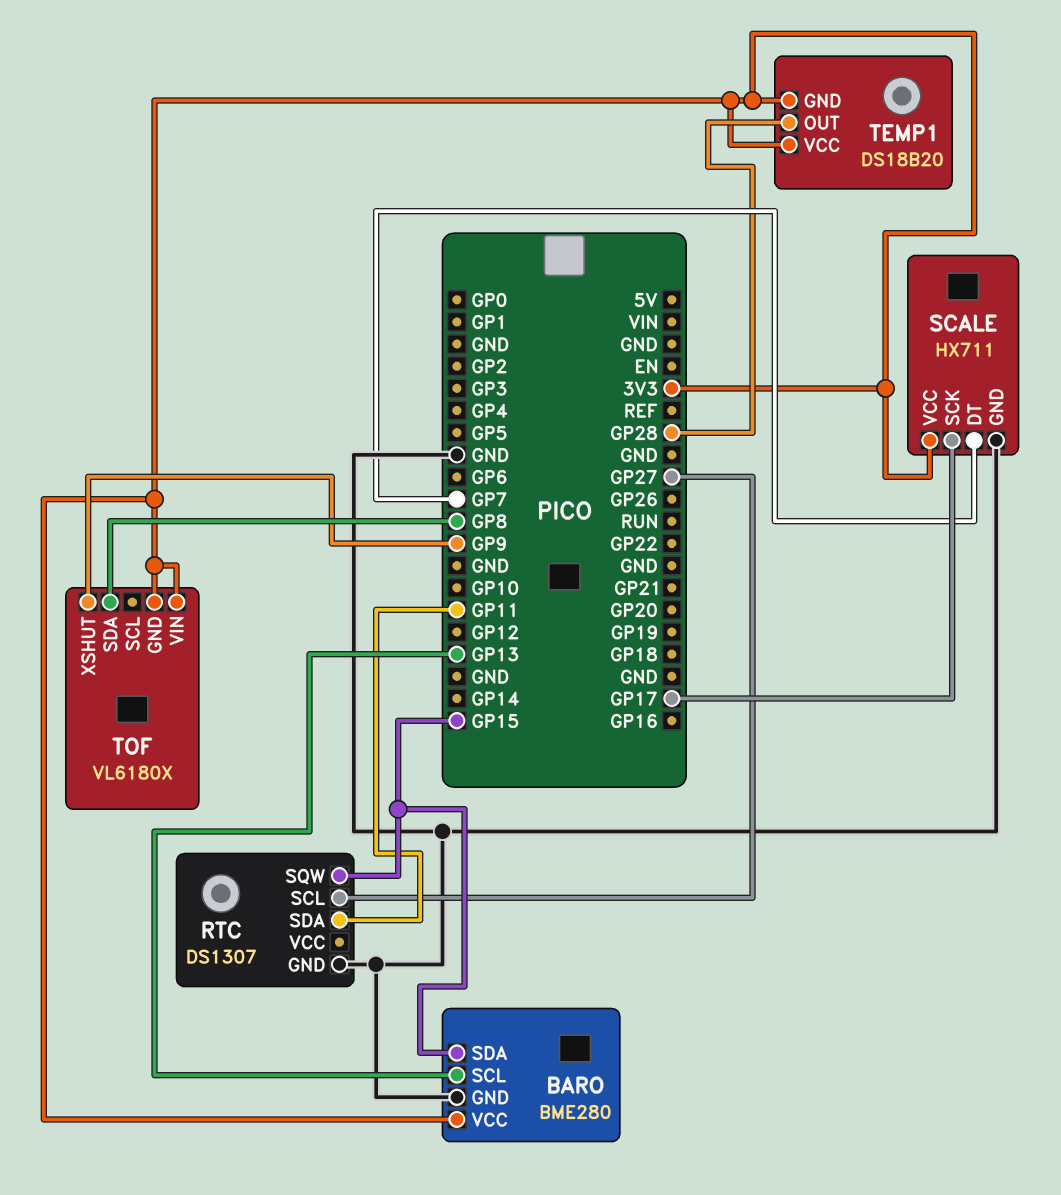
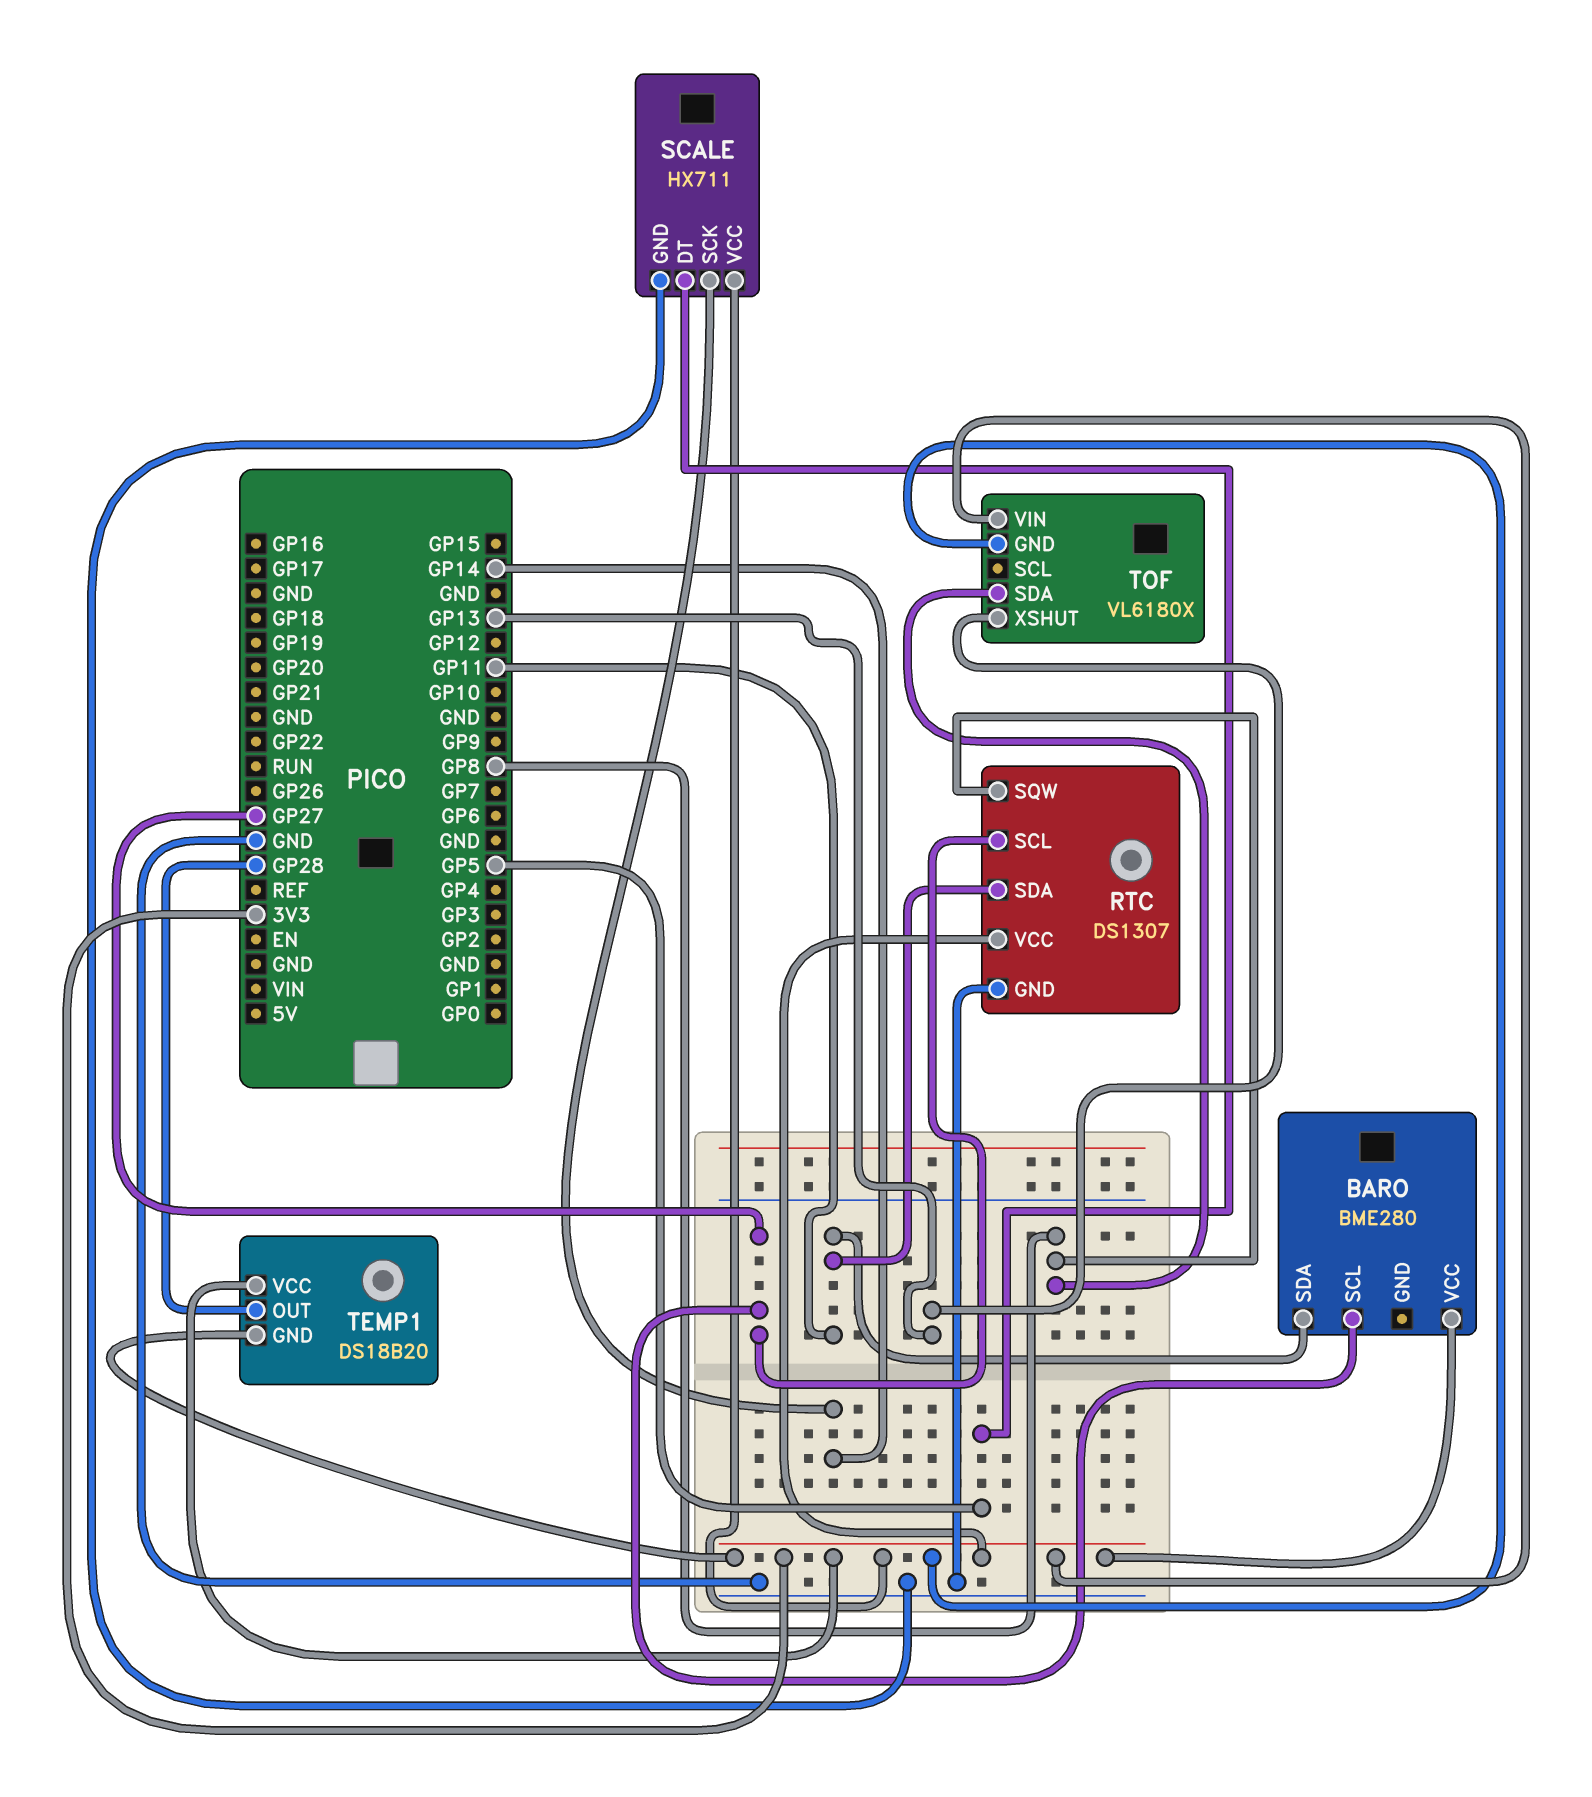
BARO pin GND: GND -> none
BARO pin SCL: GP13 -> GP27
BARO pin SDA: GP15 -> GP11
RTC pin SQW: GP15 -> GP8
RTC pin VCC: none -> 3V3
SCALE pin DT: GP7 -> GP5
SCALE pin SCK: GP17 -> GP14
TOF pin XSHUT: GP9 -> GP13

